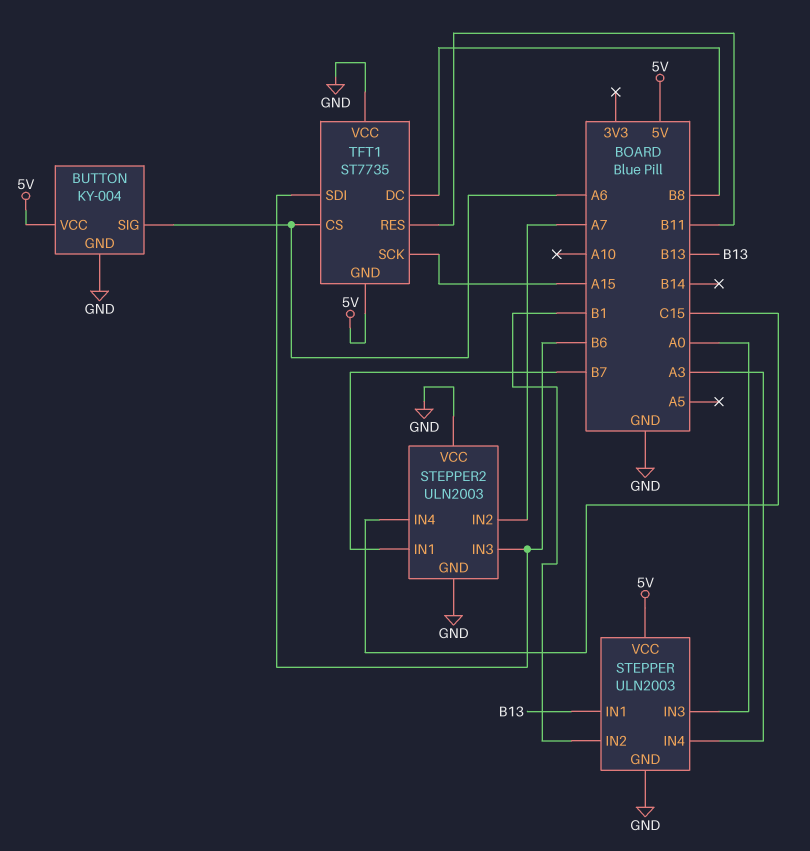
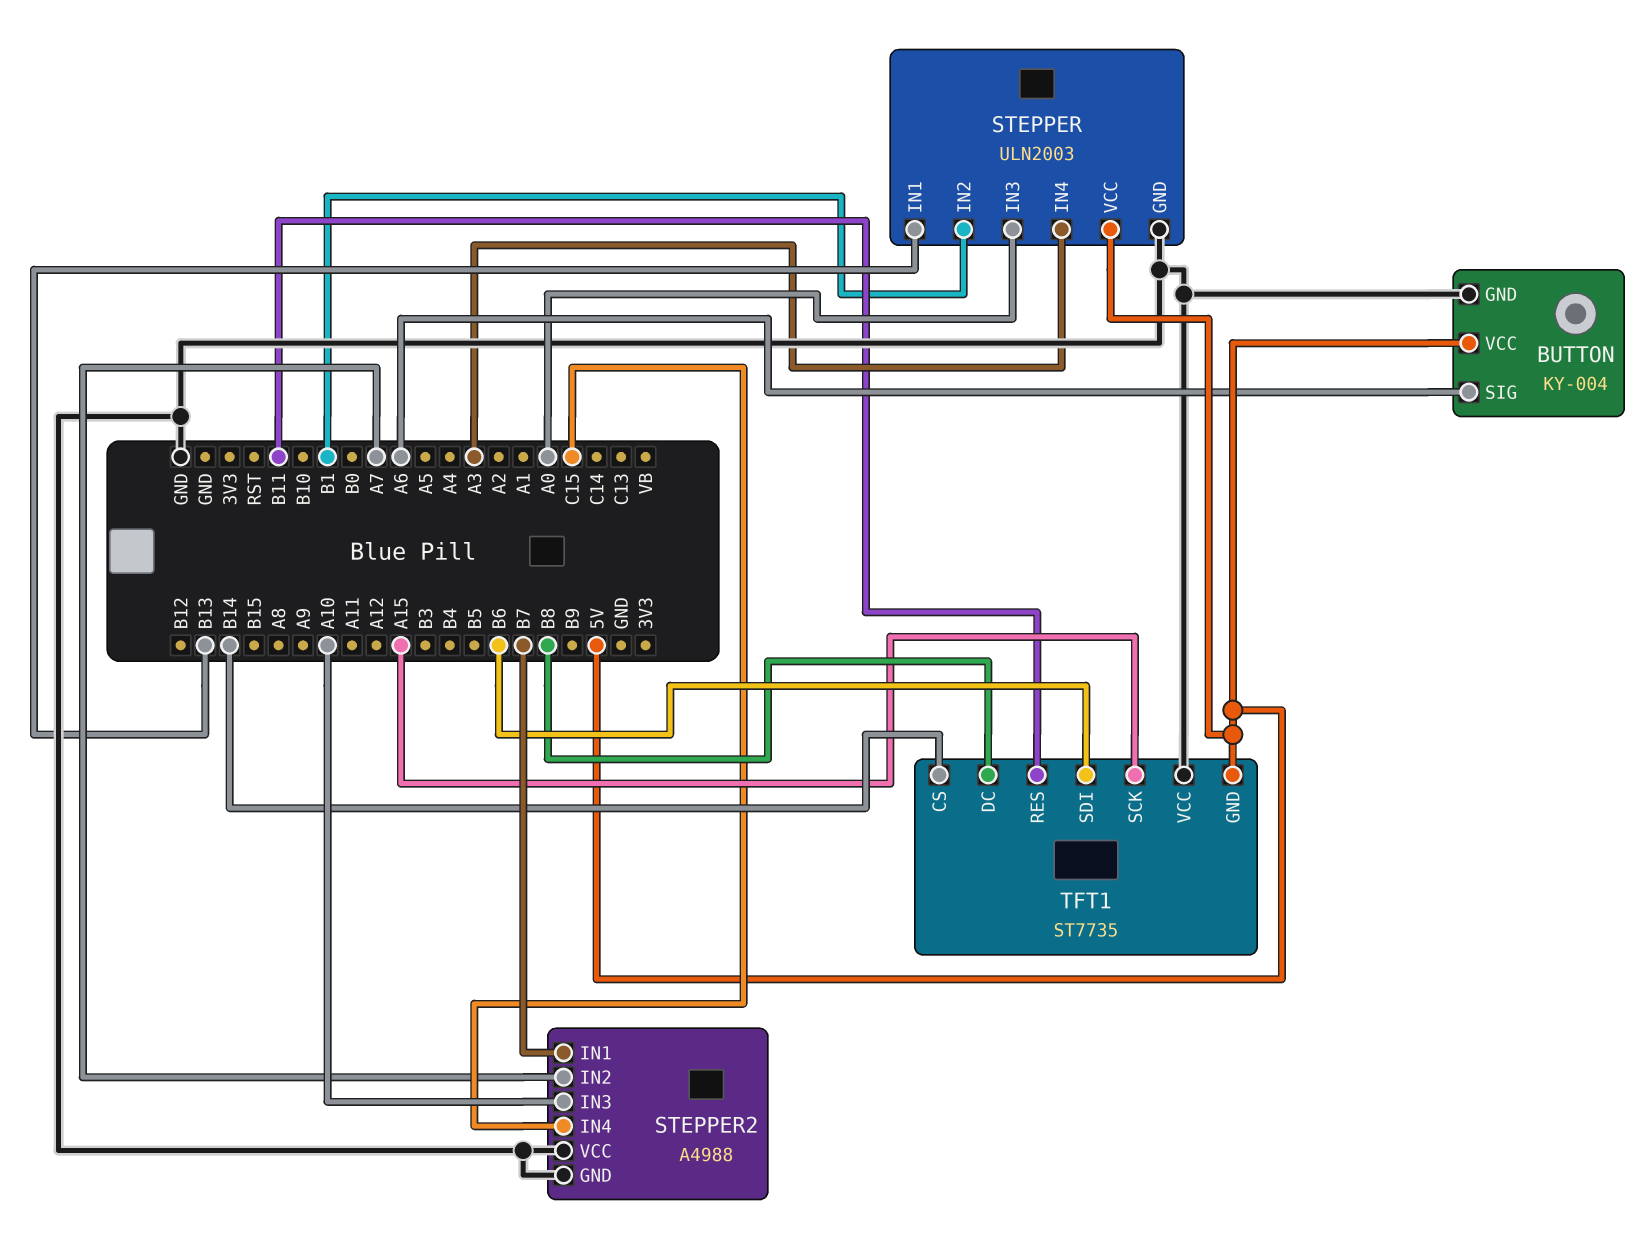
STEPPER2: ULN2003 -> A4988
STEPPER2 pin IN3: B6 -> A10
TFT1 pin CS: A6 -> B14

